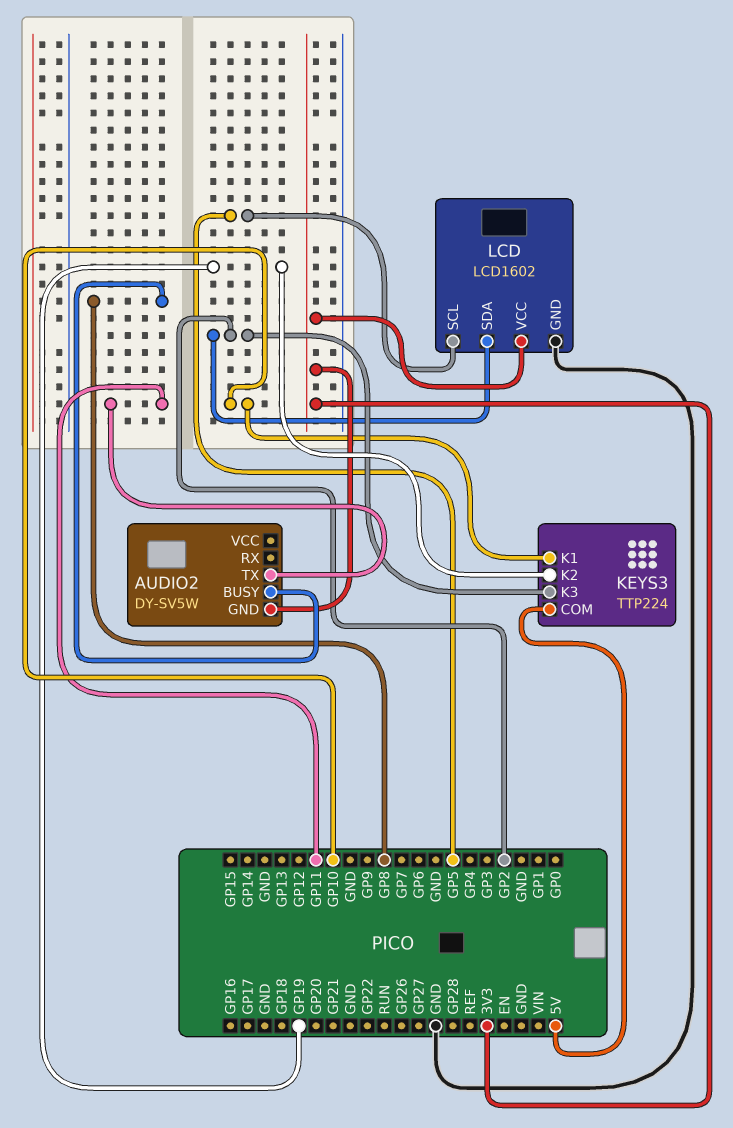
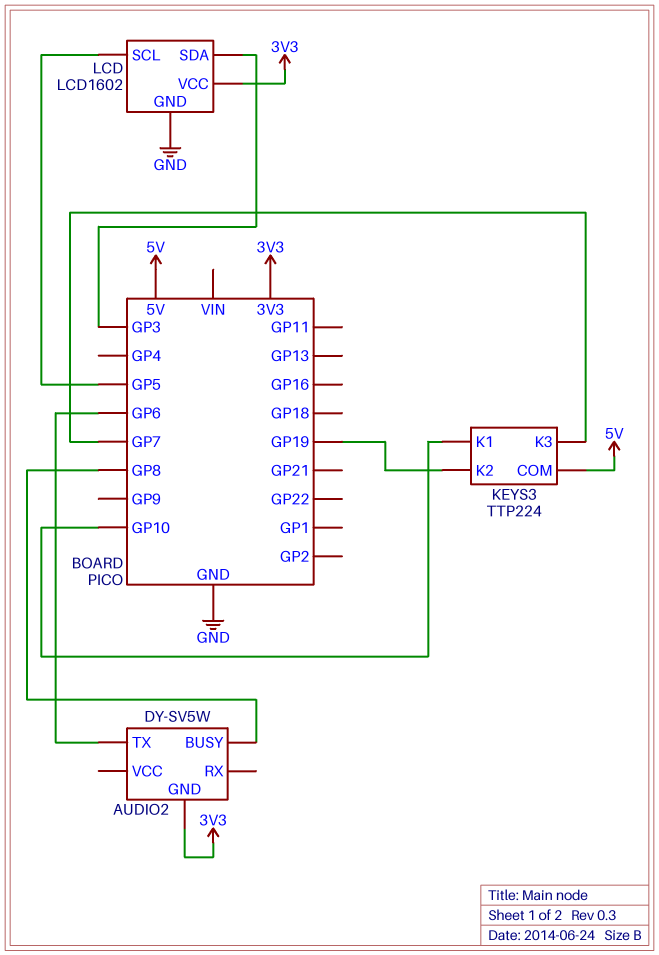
AUDIO2 pin TX: GP11 -> GP6
KEYS3 pin K3: GP2 -> GP7
LCD pin SDA: GP2 -> GP3

